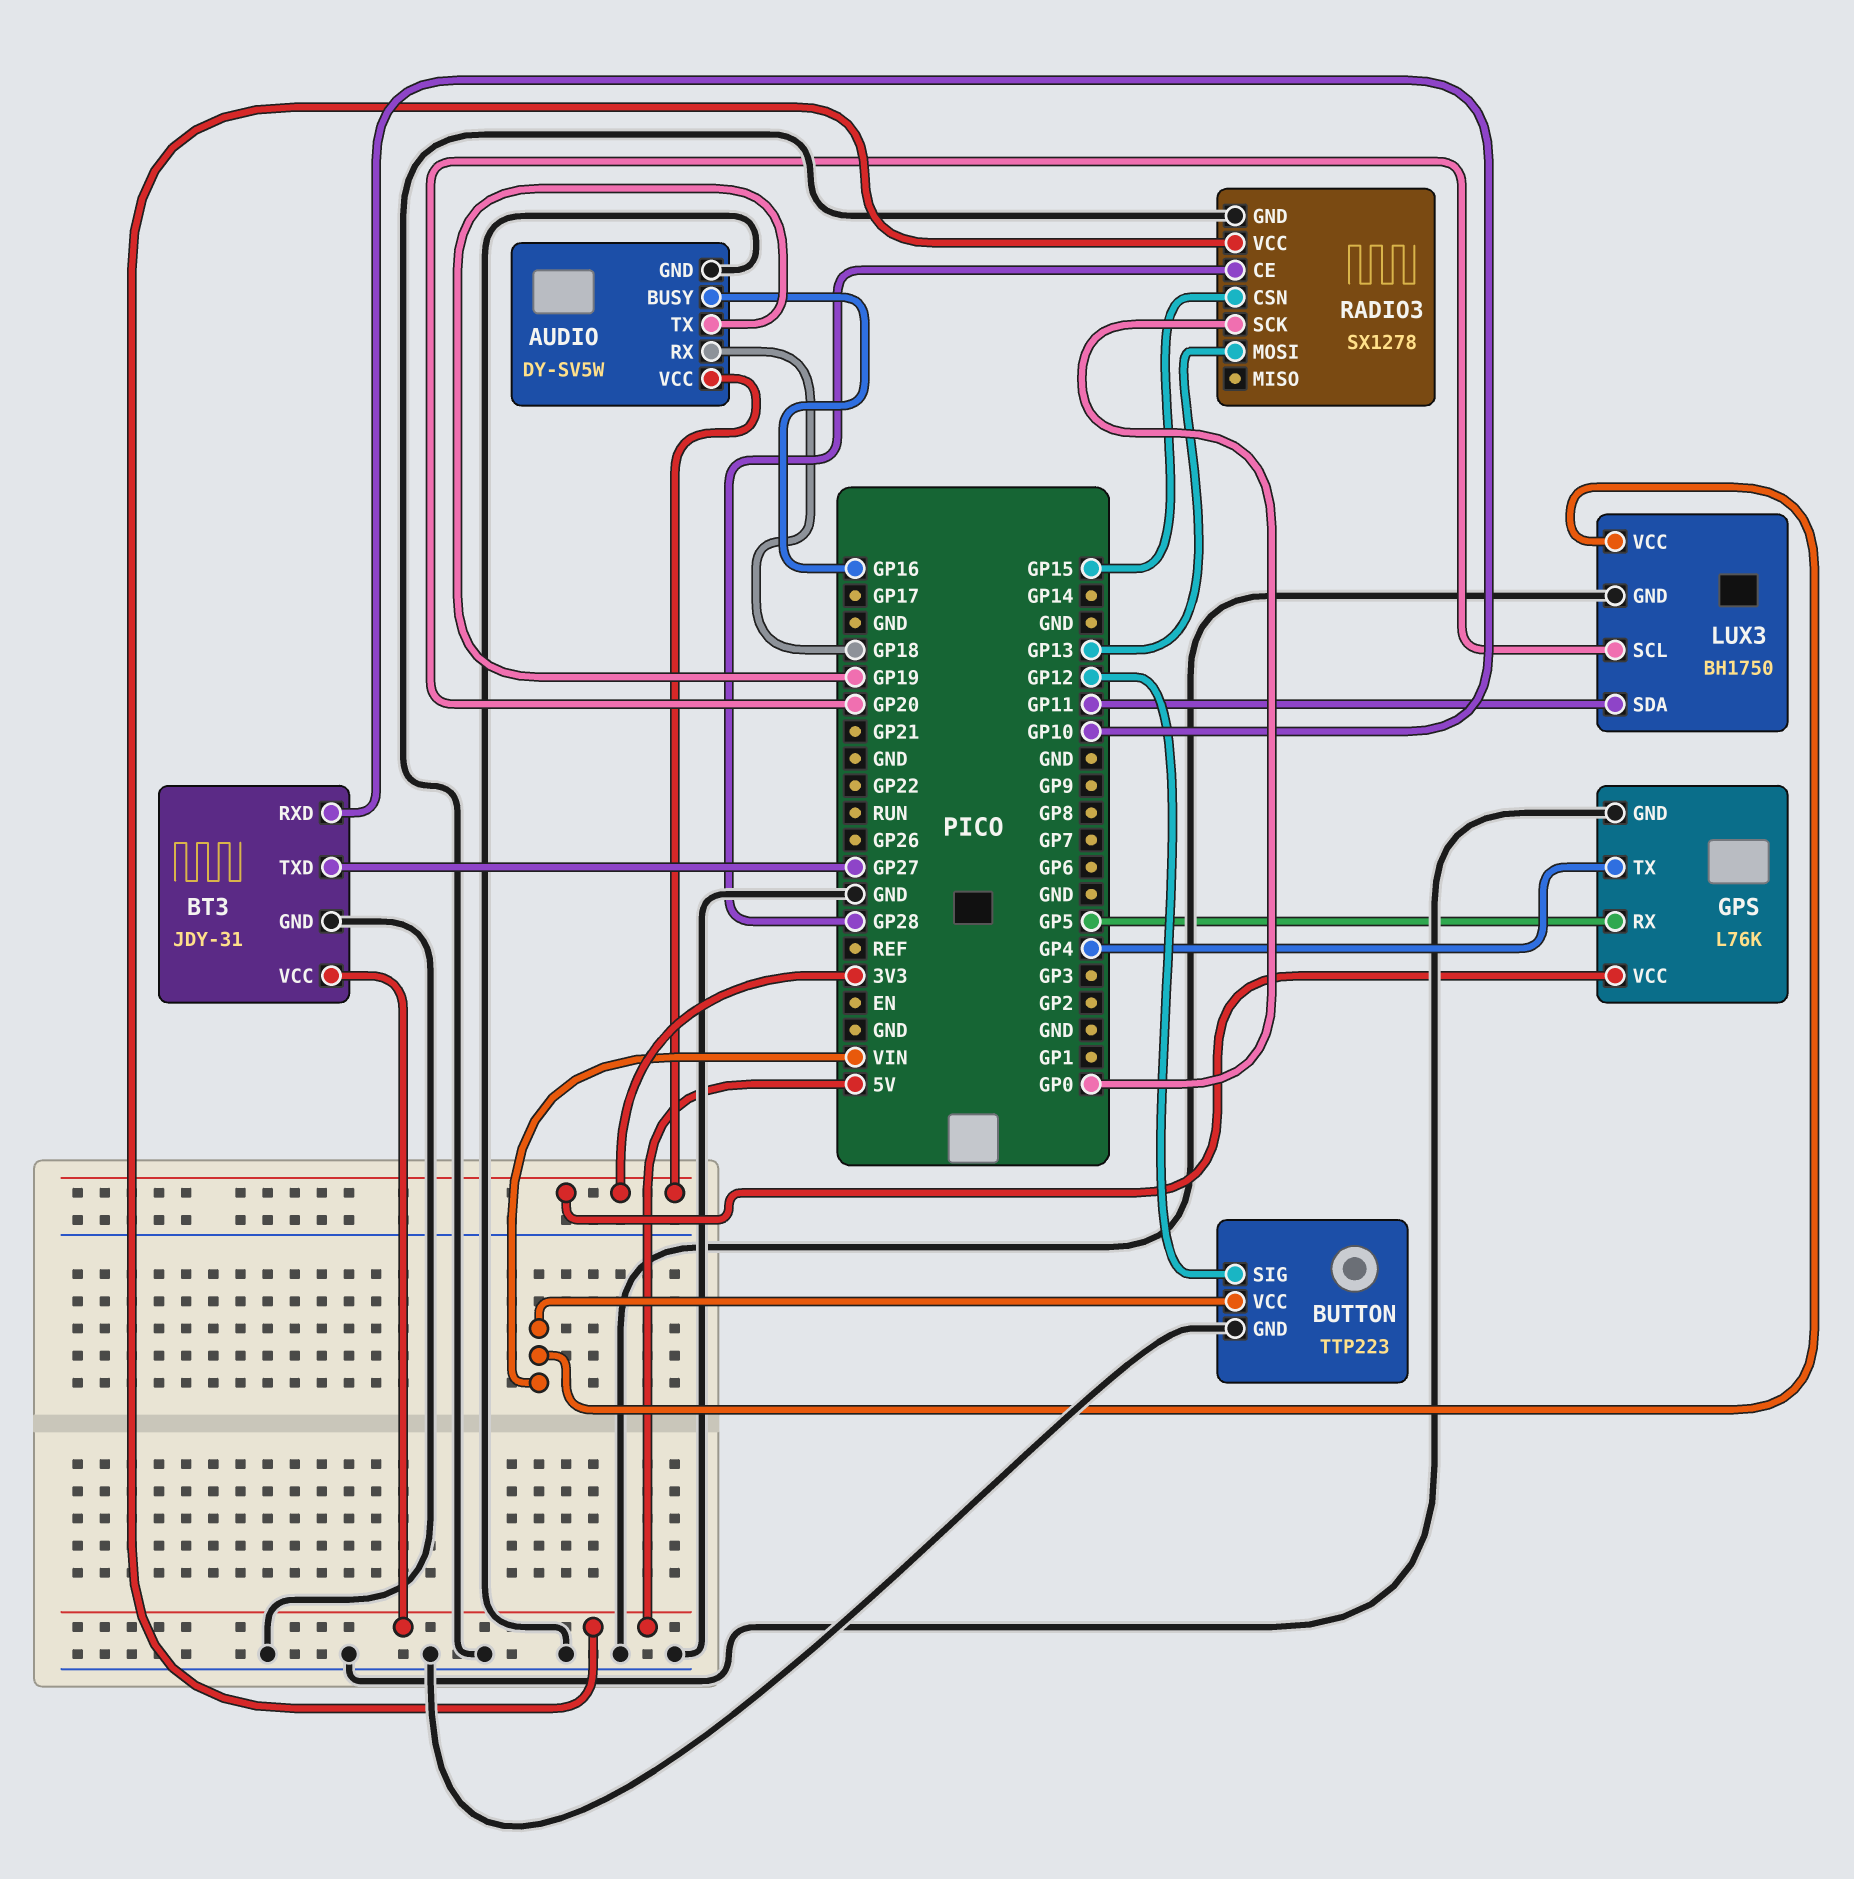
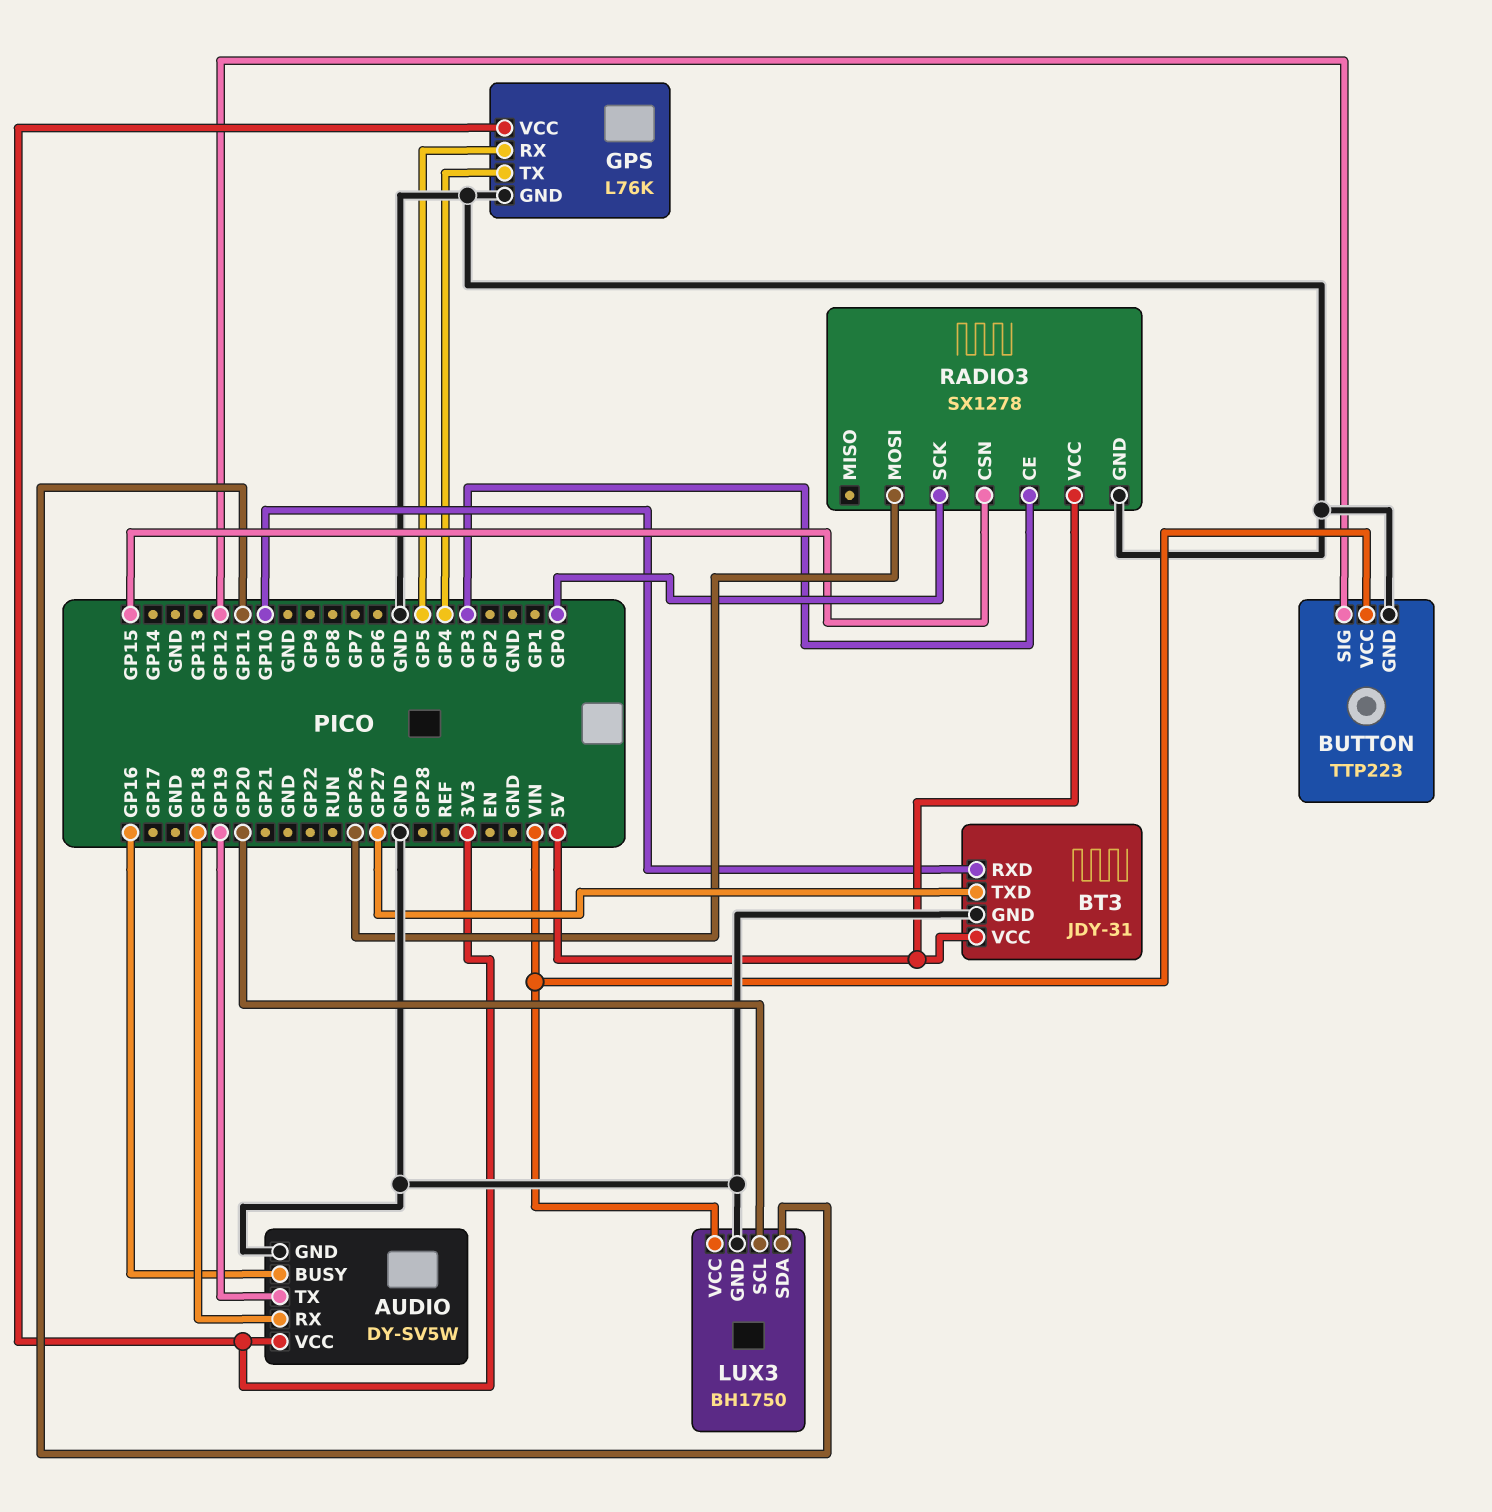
RADIO3 pin CE: GP28 -> GP3
RADIO3 pin MOSI: GP13 -> GP26

